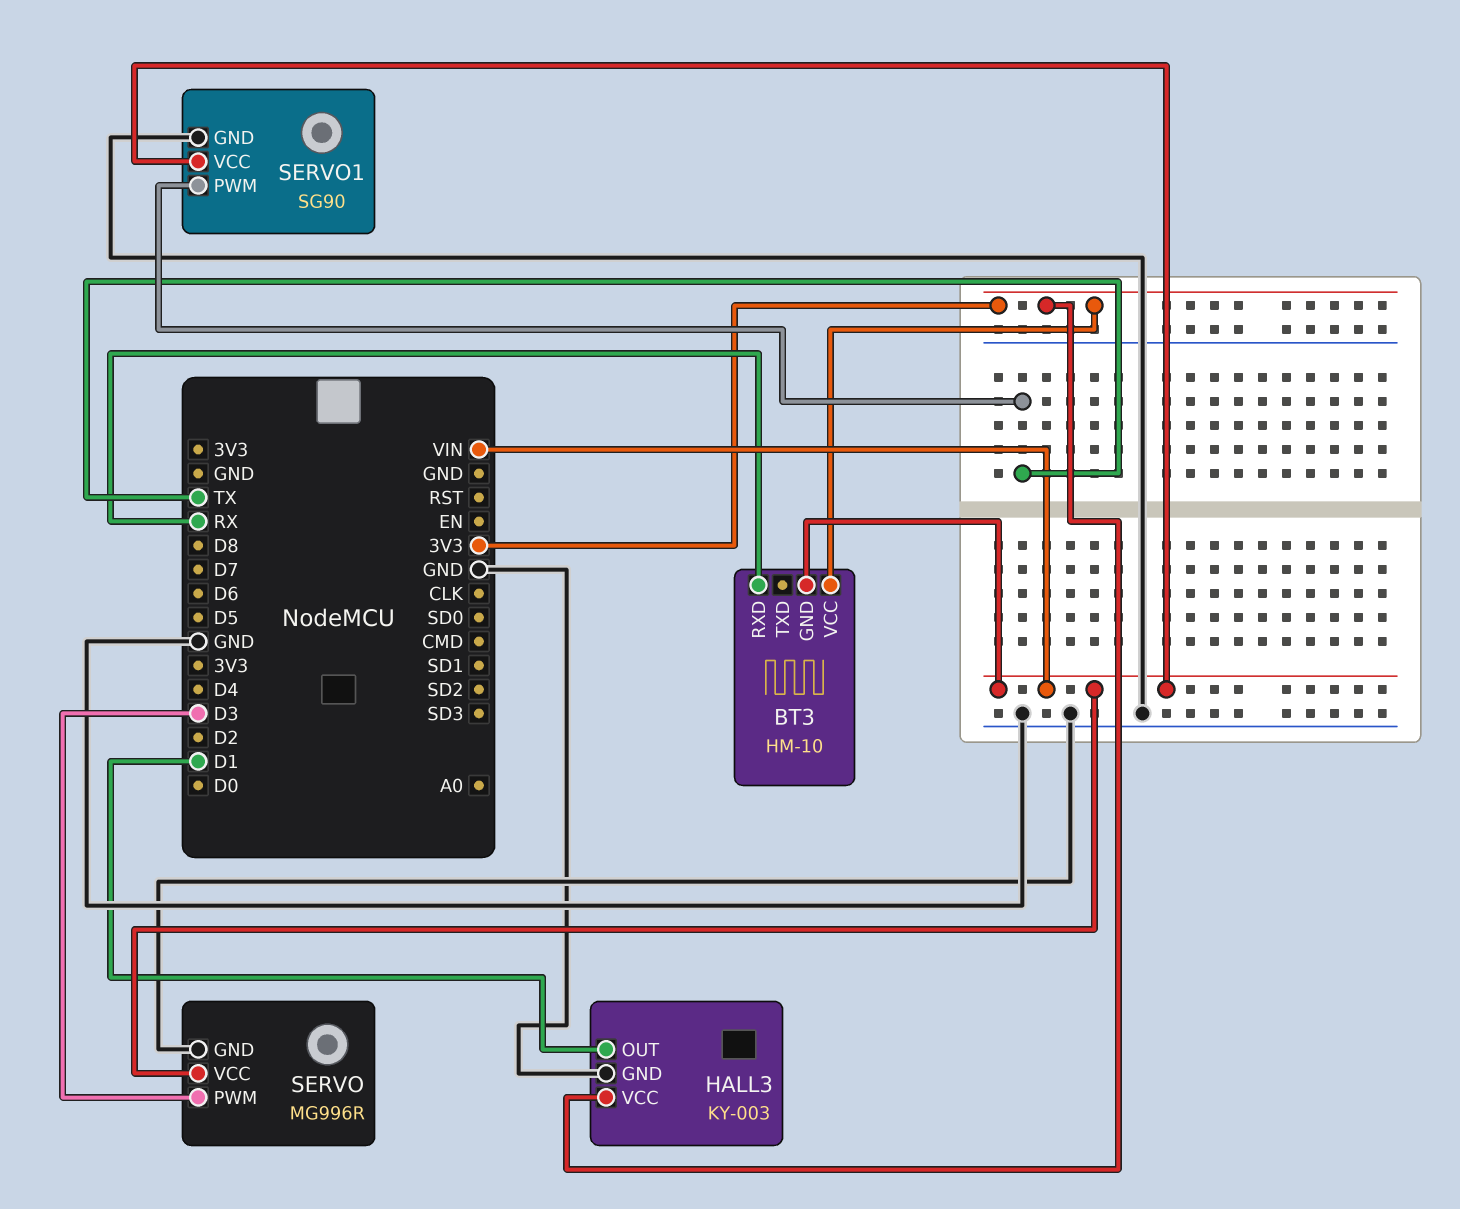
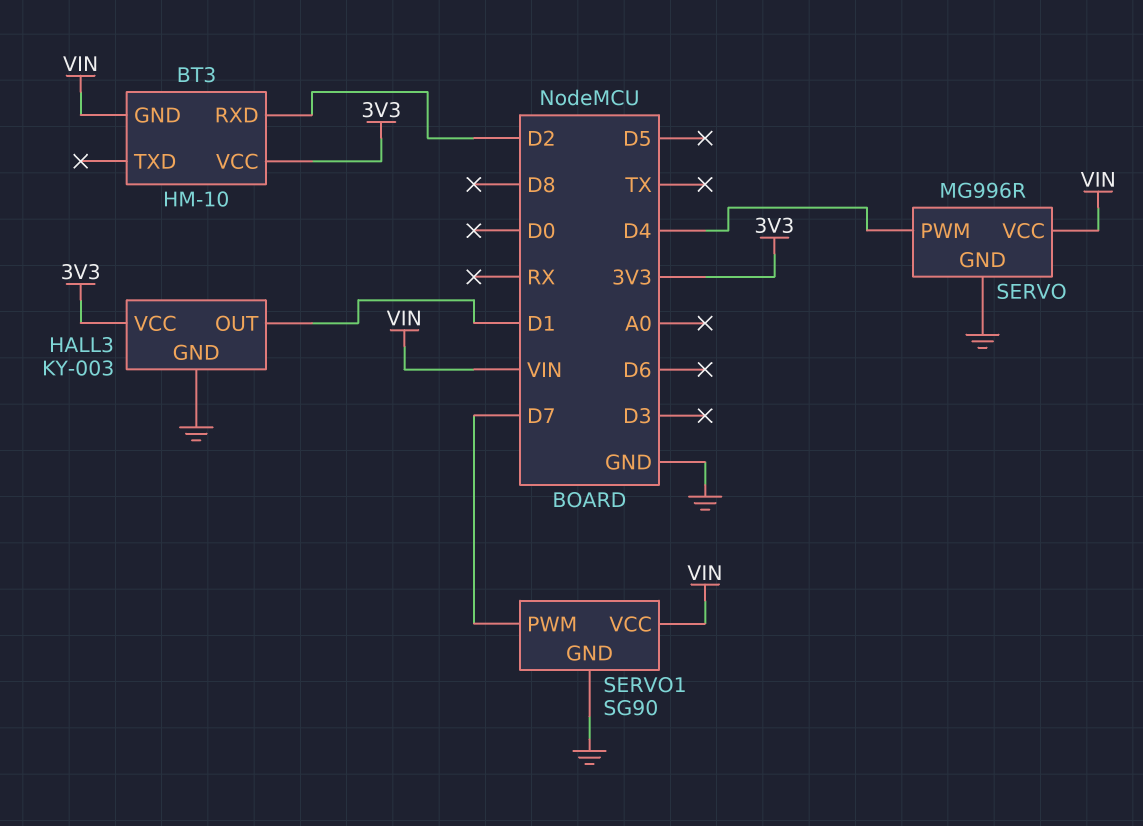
BT3 pin RXD: RX -> D2
SERVO pin PWM: D3 -> D4
SERVO1 pin PWM: TX -> D7

